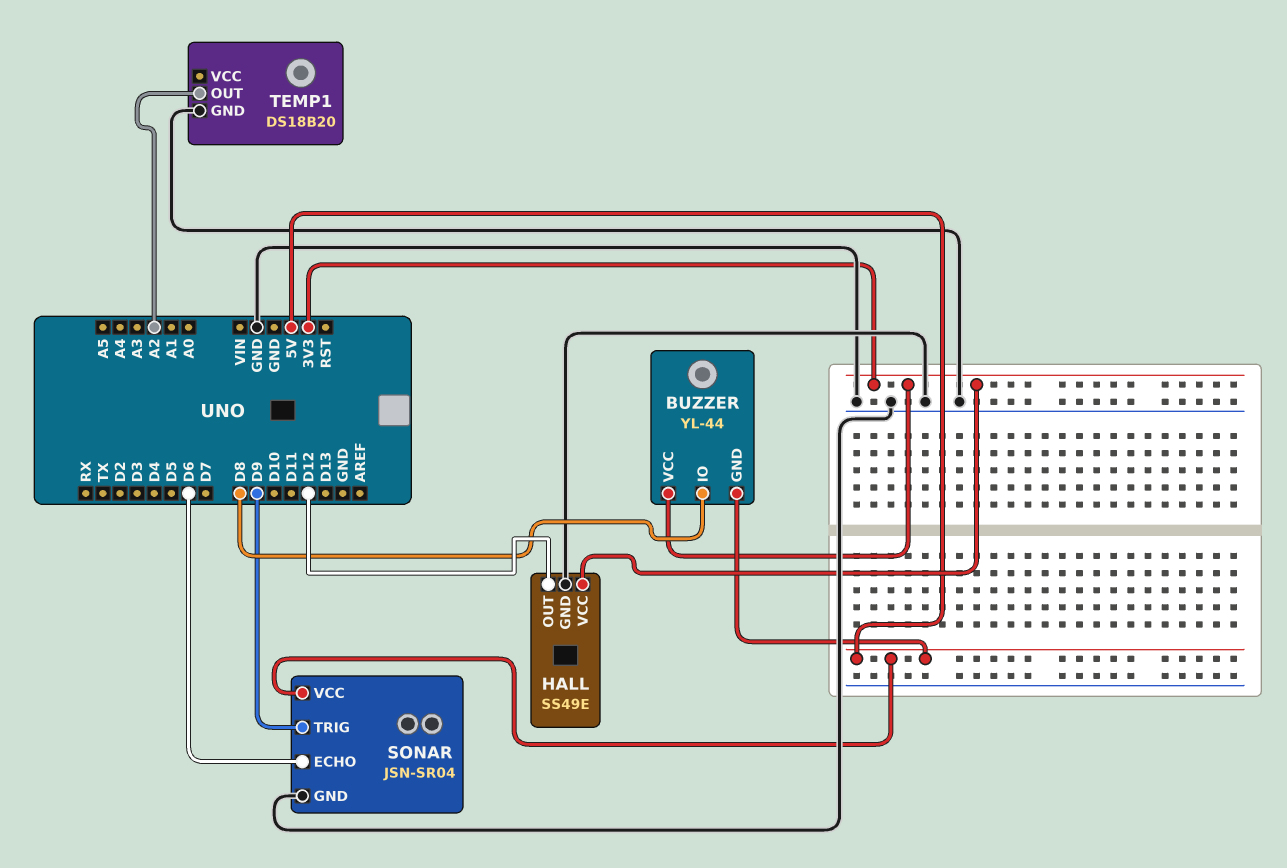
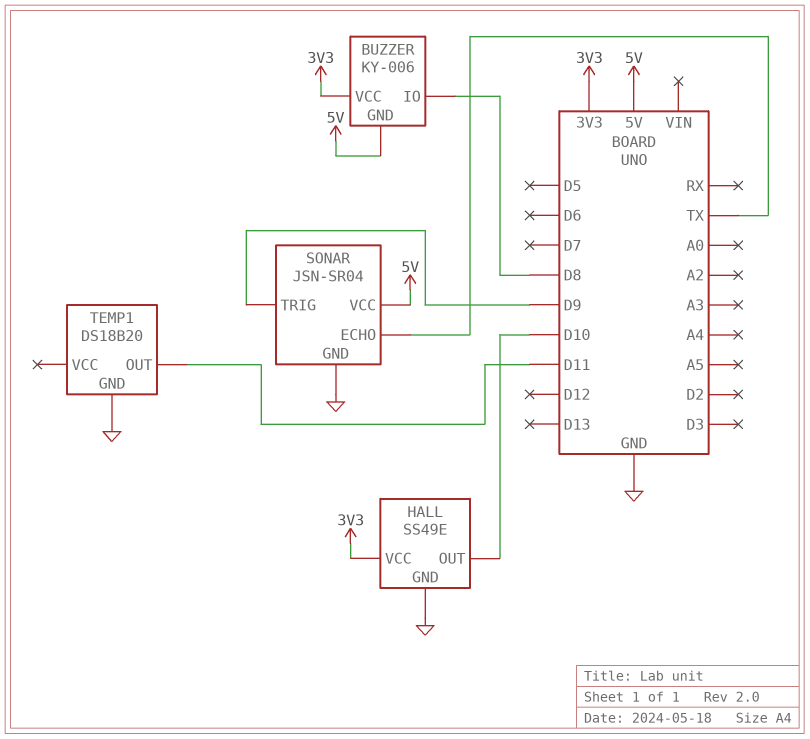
BUZZER: YL-44 -> KY-006
HALL pin OUT: D12 -> D10
SONAR pin ECHO: D6 -> TX
TEMP1 pin OUT: A2 -> D11

